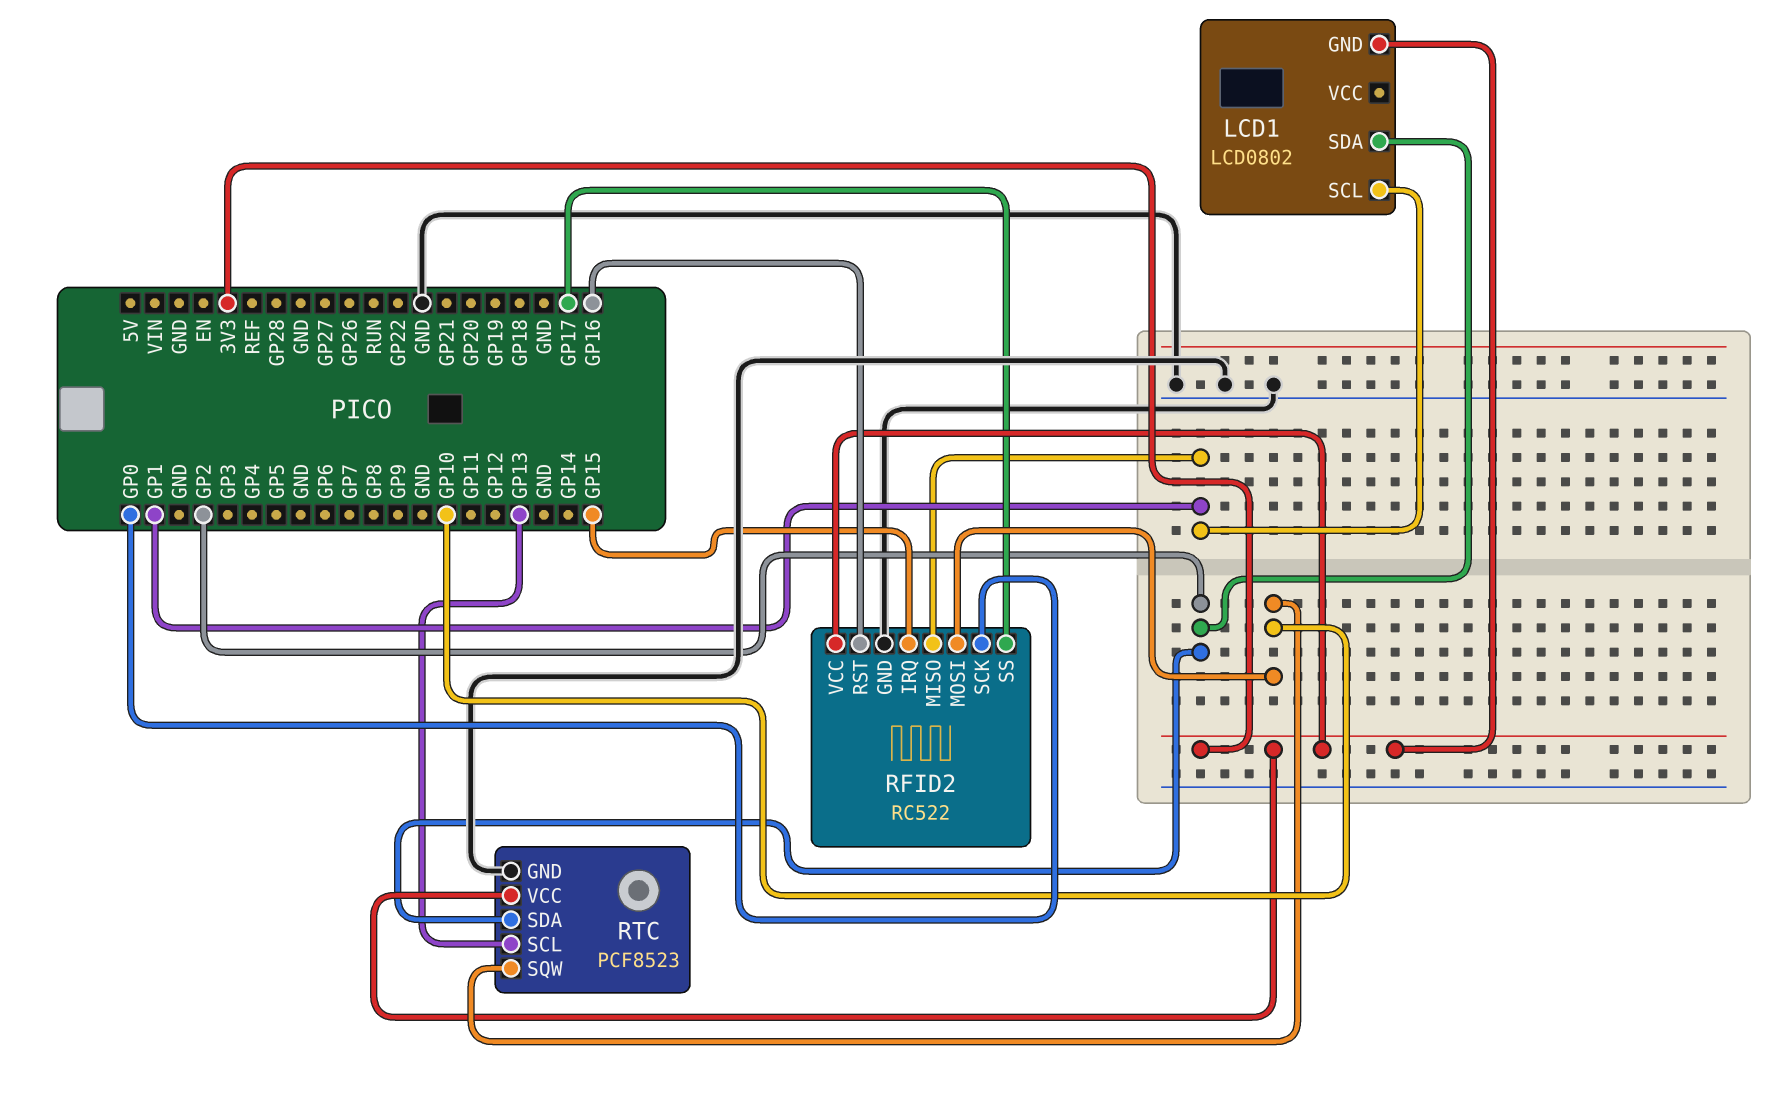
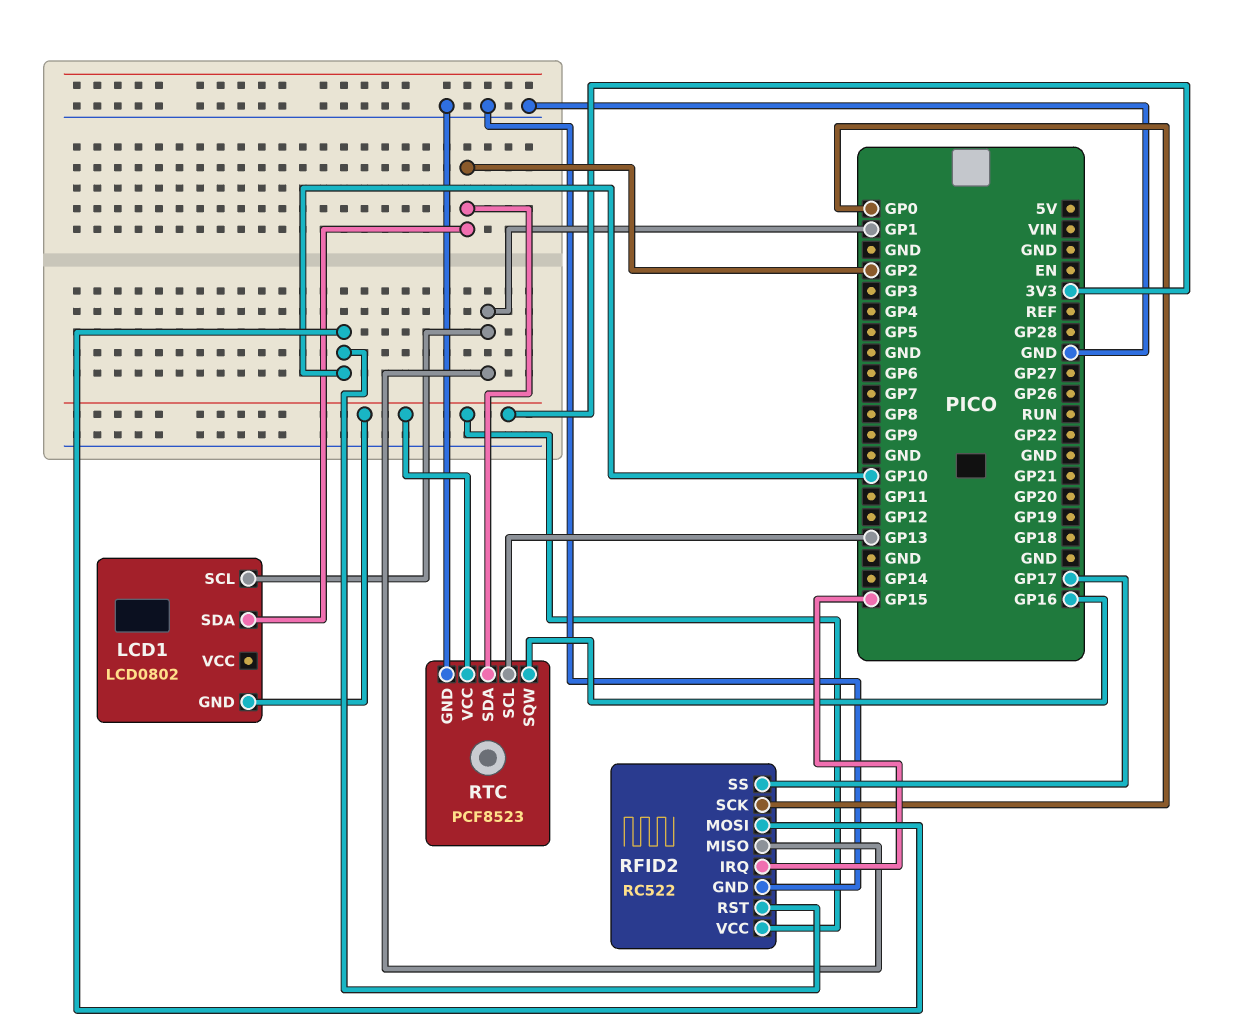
RFID2 pin RST: GP16 -> GP10
RTC pin SQW: GP10 -> GP16

